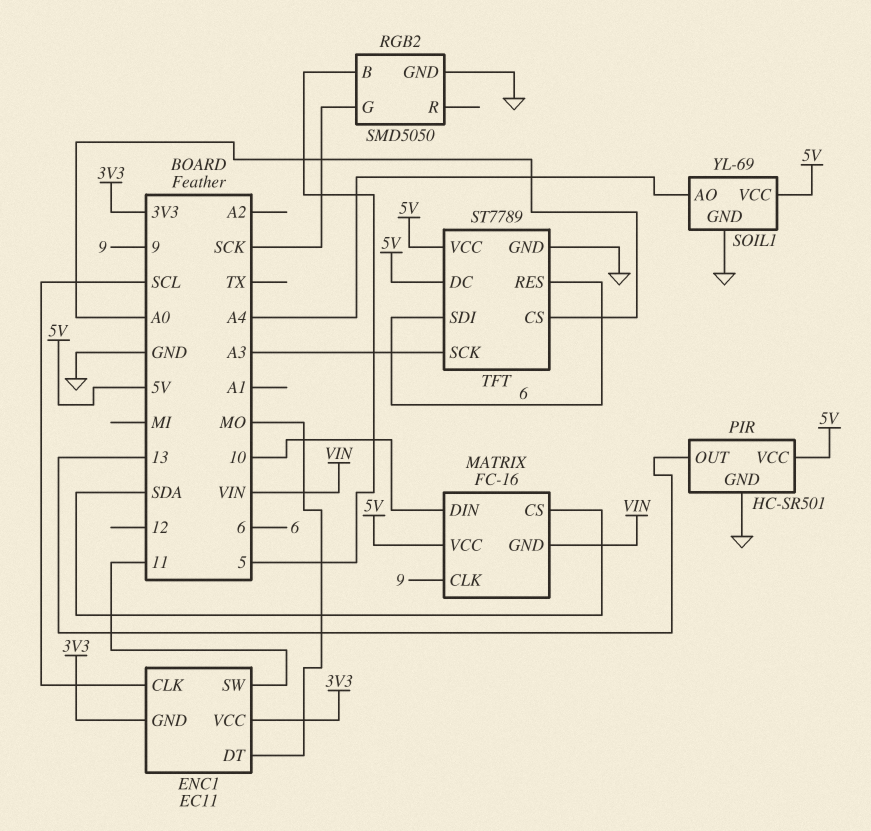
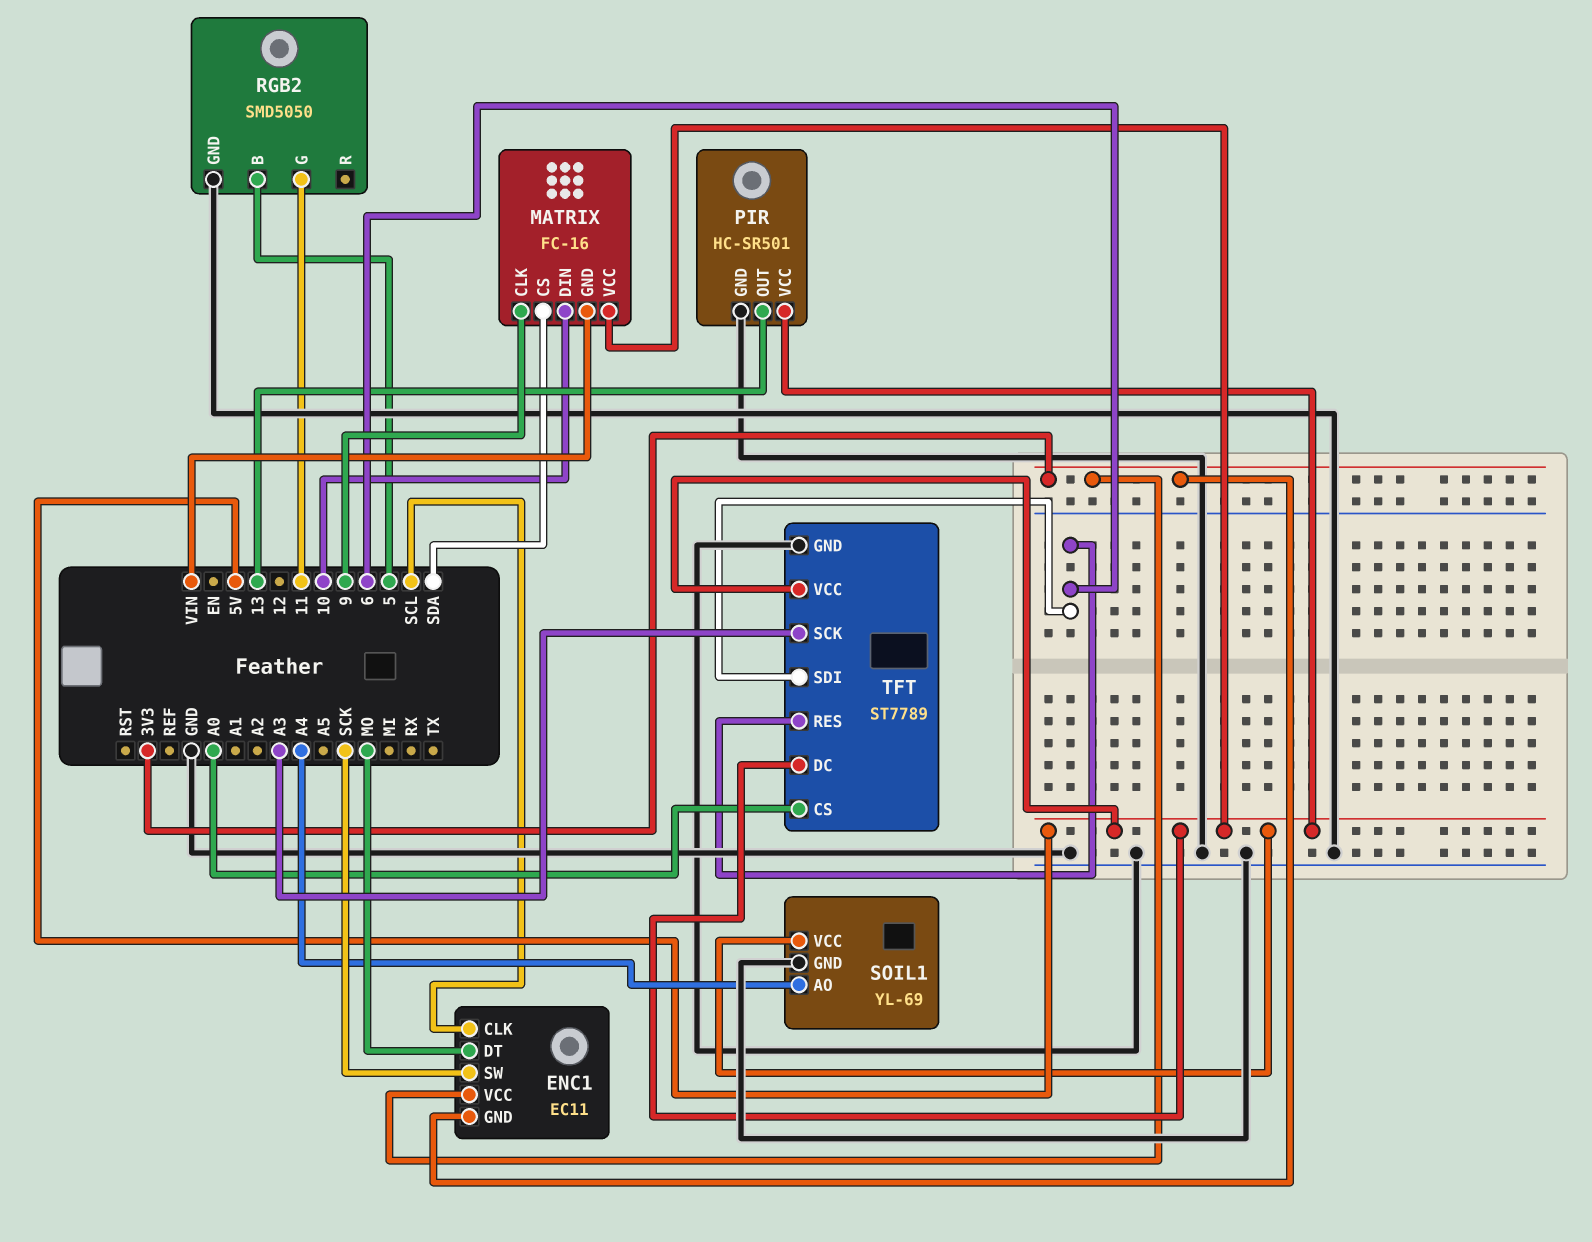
ENC1 pin SW: 11 -> SCK
RGB2 pin G: SCK -> 11

